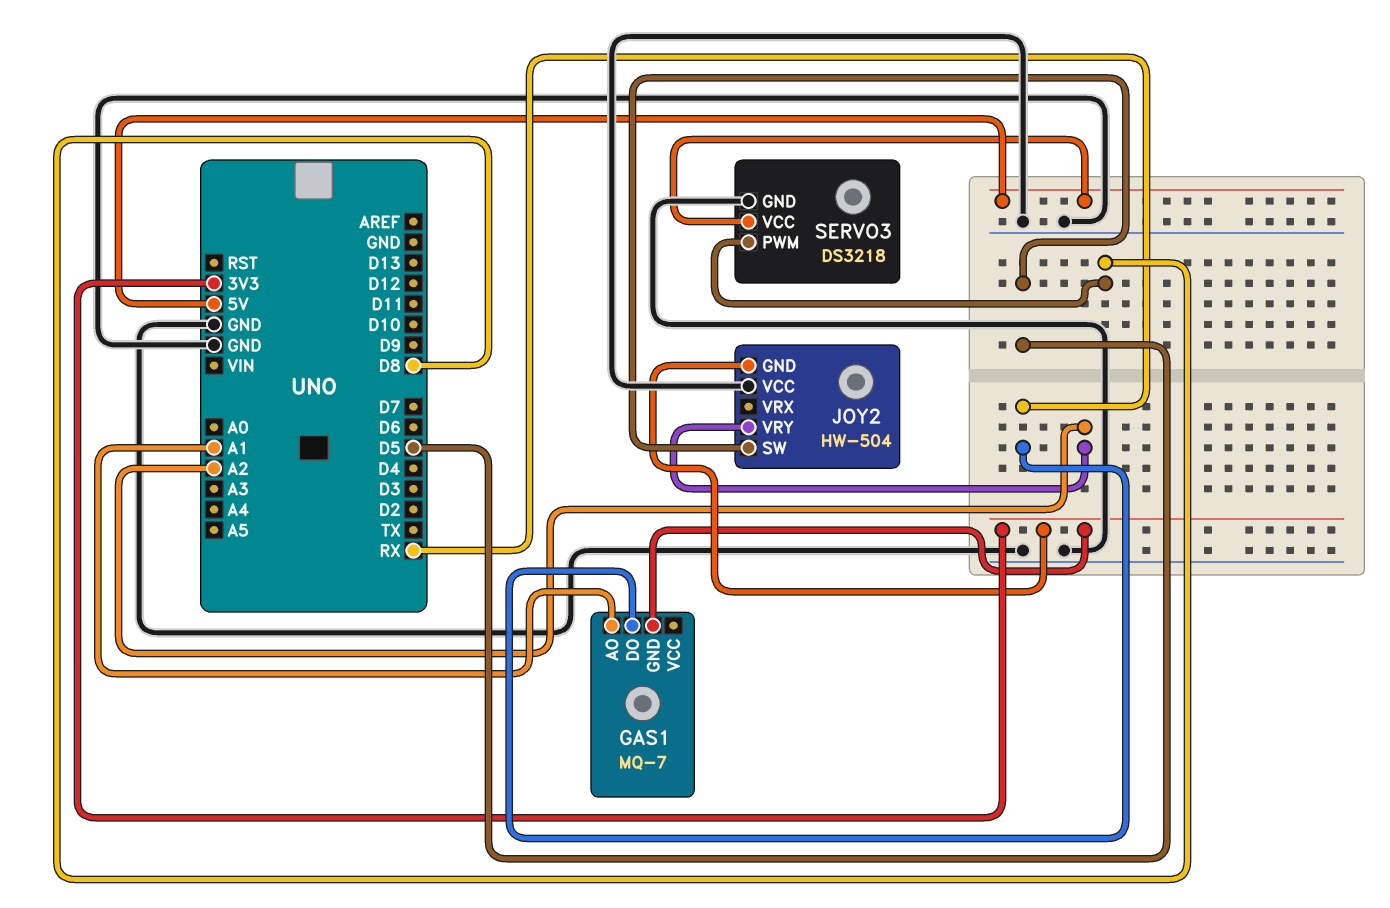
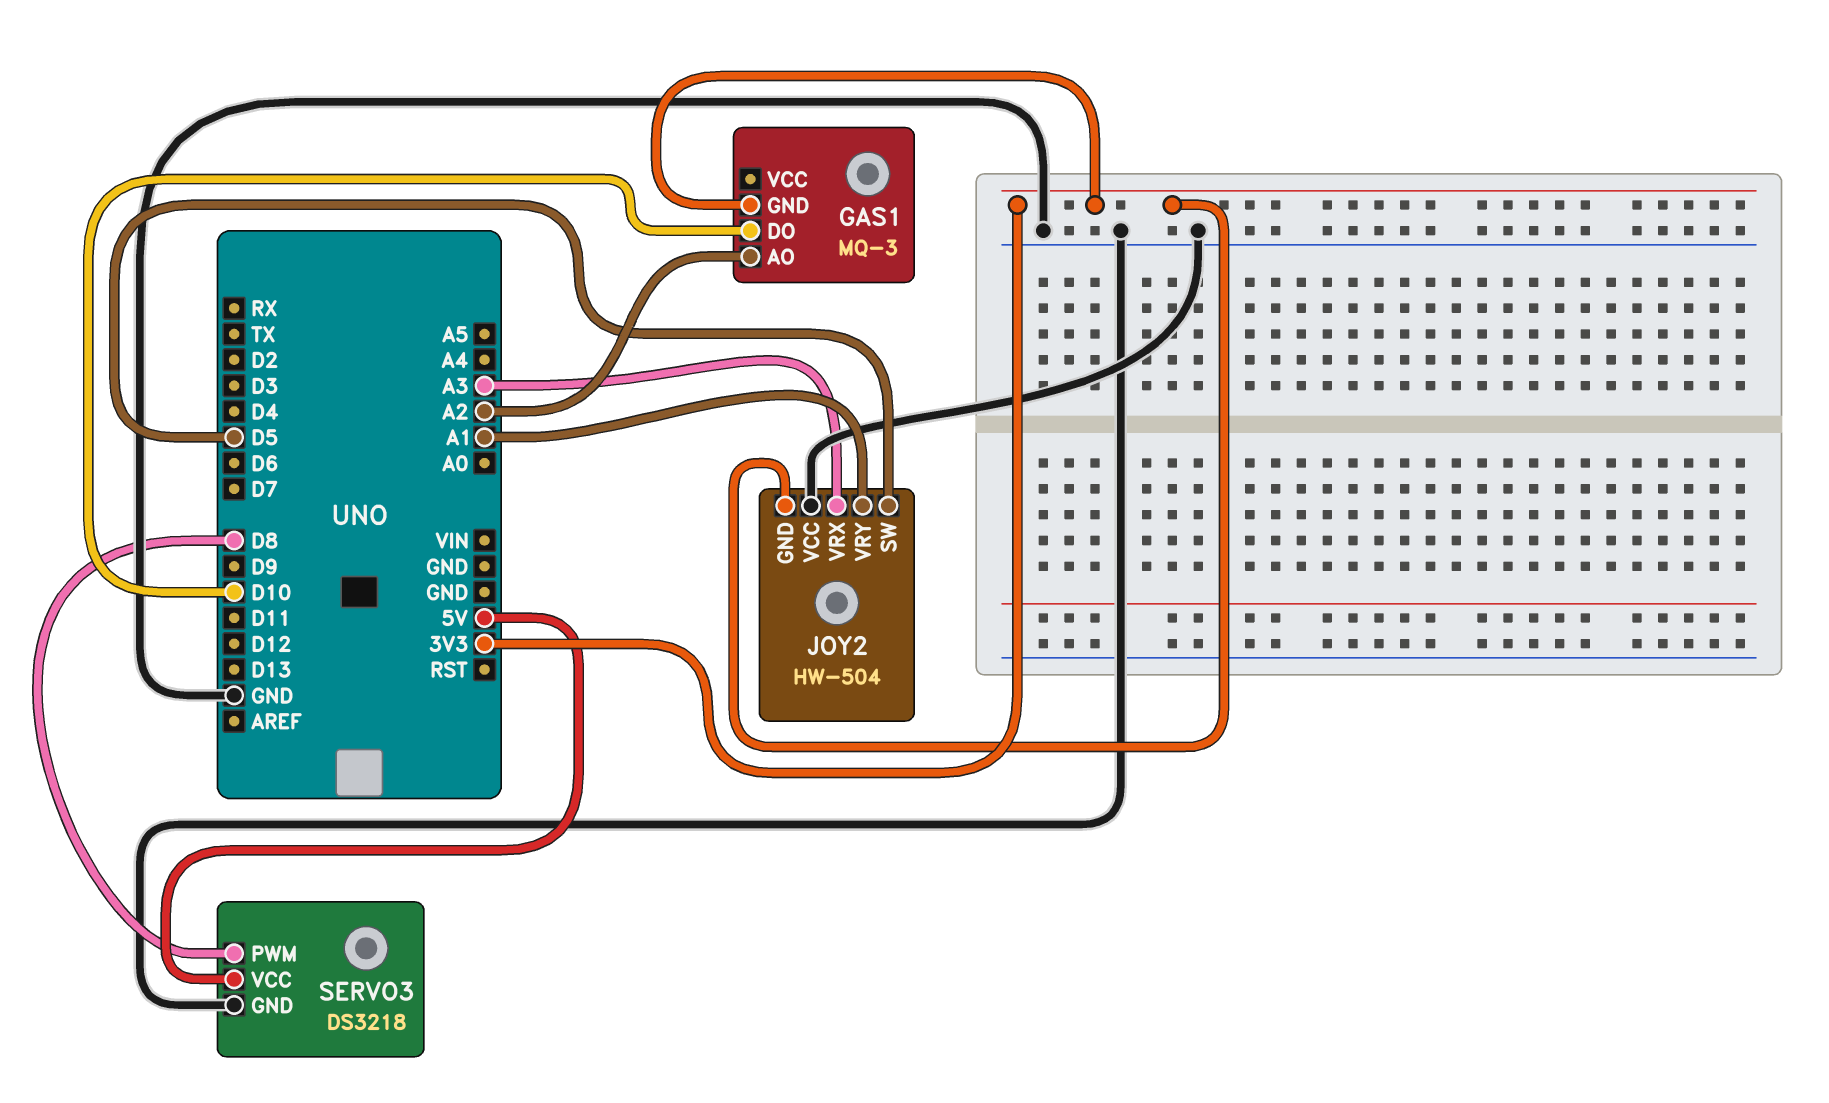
GAS1: MQ-7 -> MQ-3
GAS1 pin AO: A1 -> A2
GAS1 pin DO: RX -> D10
JOY2 pin VRX: none -> A3
JOY2 pin VRY: A2 -> A1

